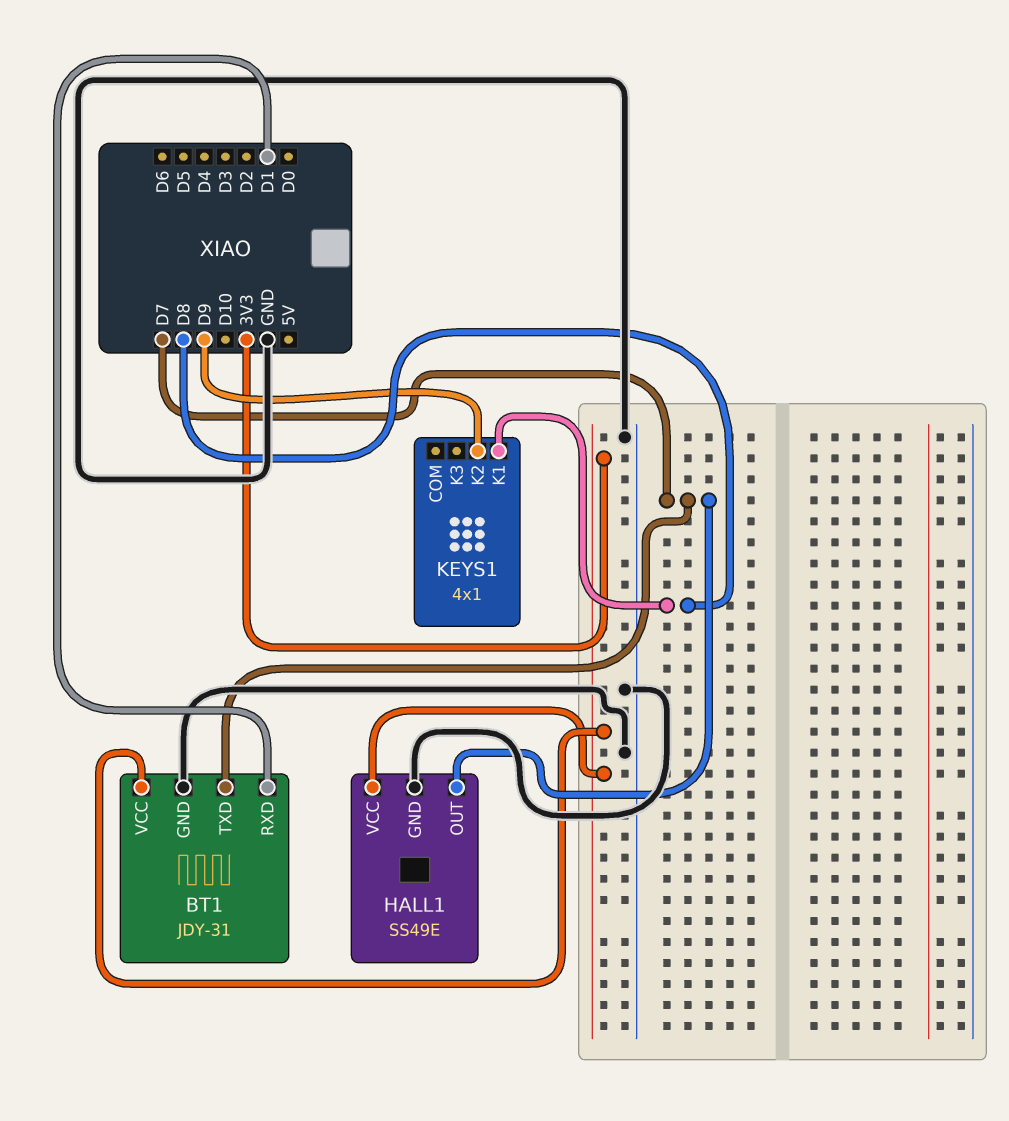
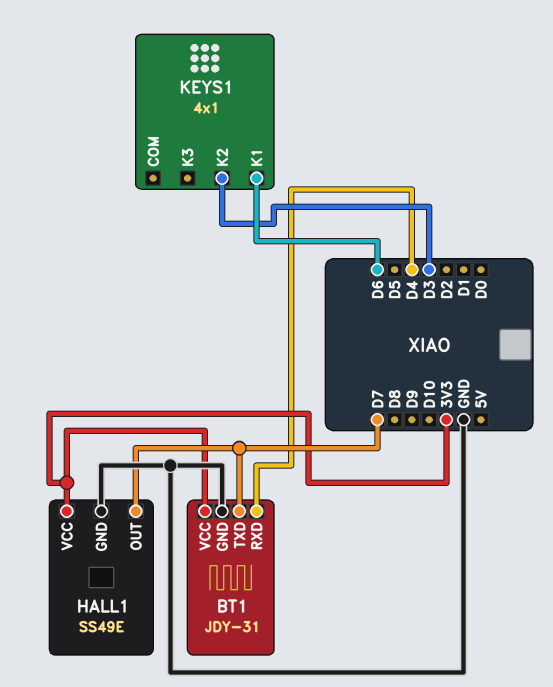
BT1 pin RXD: D1 -> D4
KEYS1 pin K1: D8 -> D6
KEYS1 pin K2: D9 -> D3

